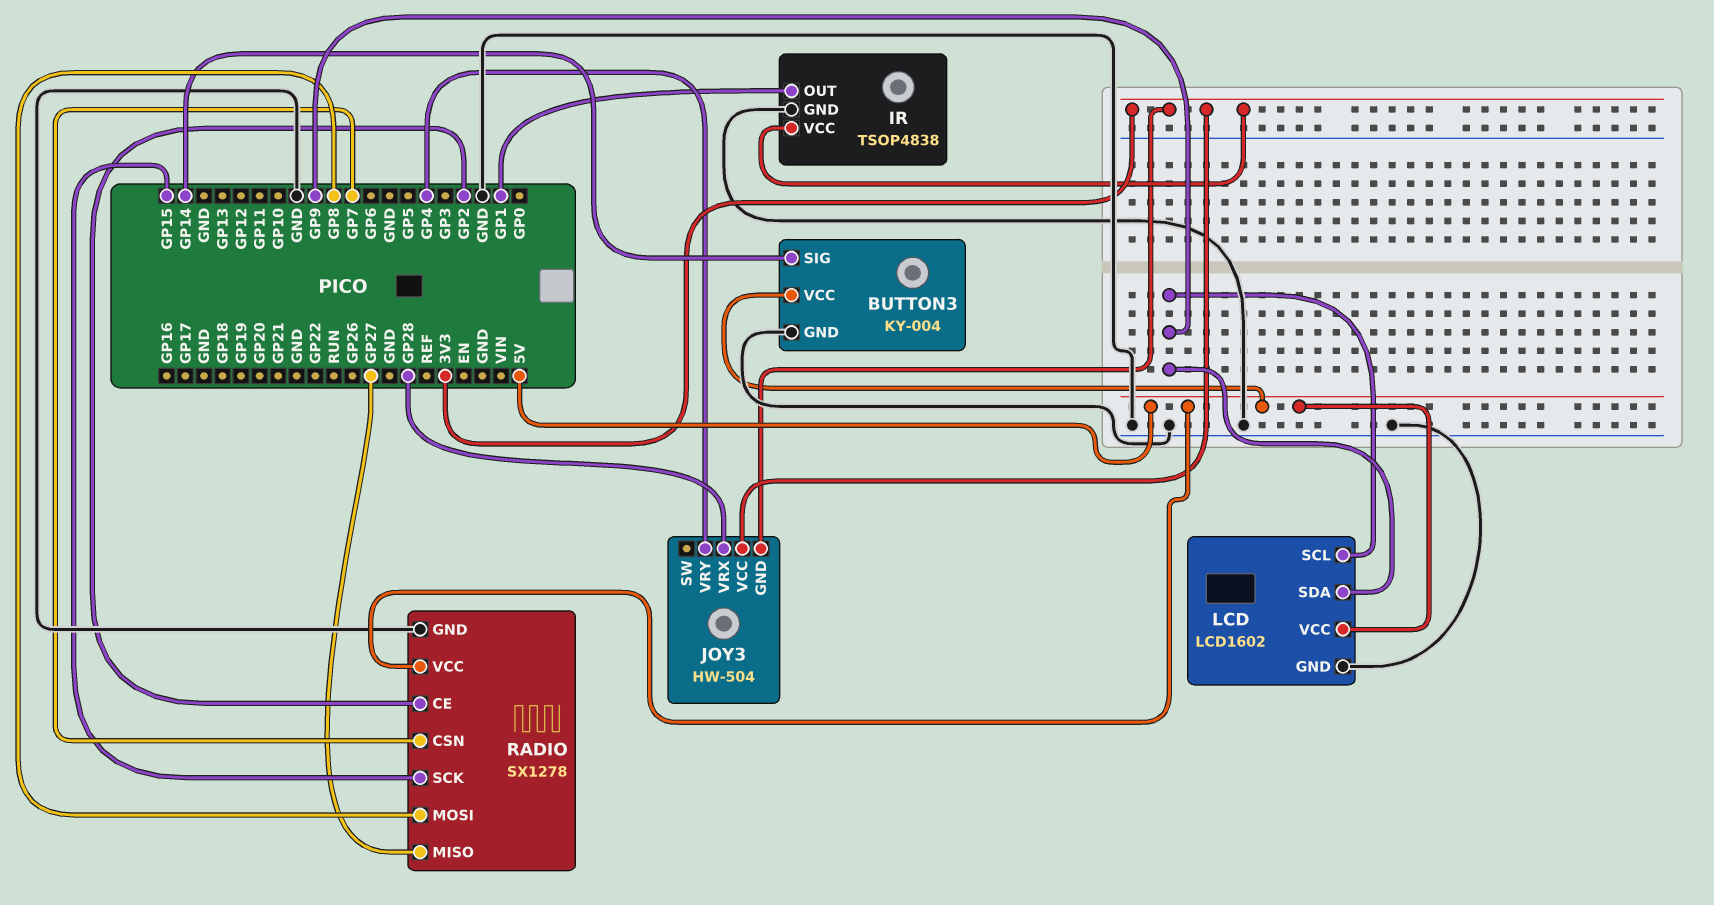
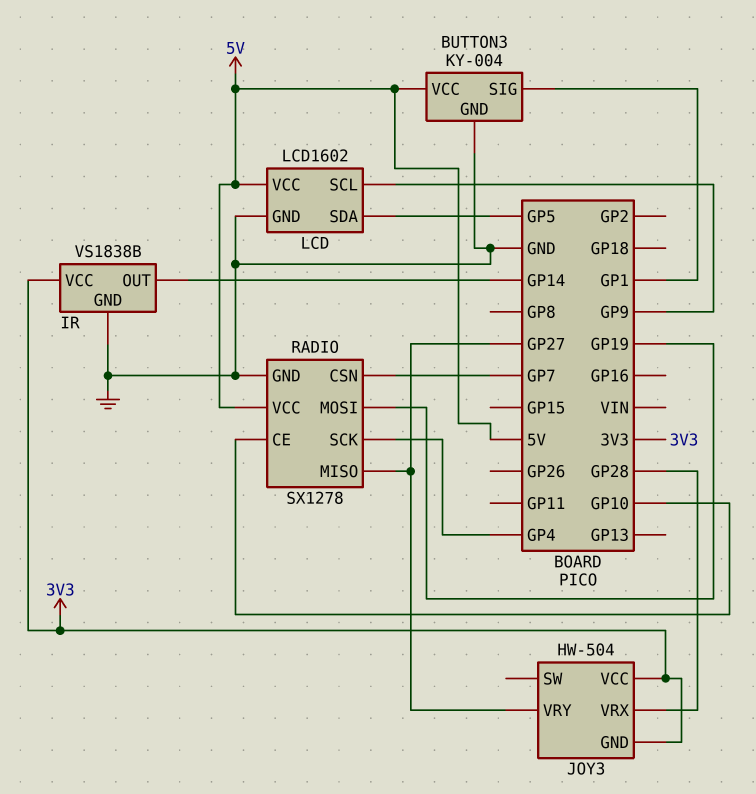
BUTTON3 pin SIG: GP14 -> GP1
IR: TSOP4838 -> VS1838B
IR pin OUT: GP1 -> GP14
JOY3 pin VRY: GP4 -> GP27
LCD pin SDA: GP9 -> GP5
RADIO pin CE: GP2 -> GP10
RADIO pin MOSI: GP8 -> GP19
RADIO pin SCK: GP15 -> GP4

